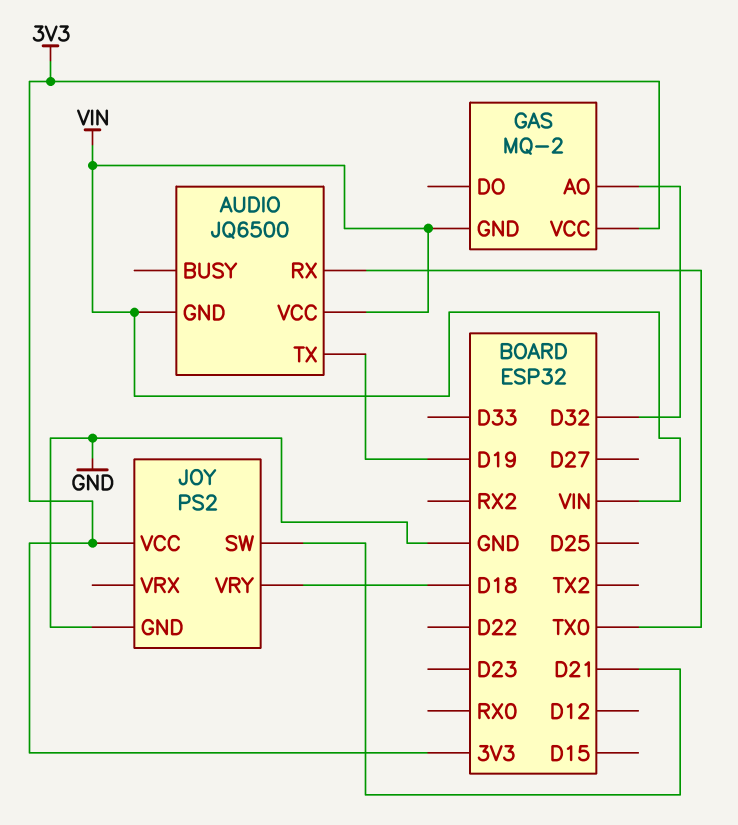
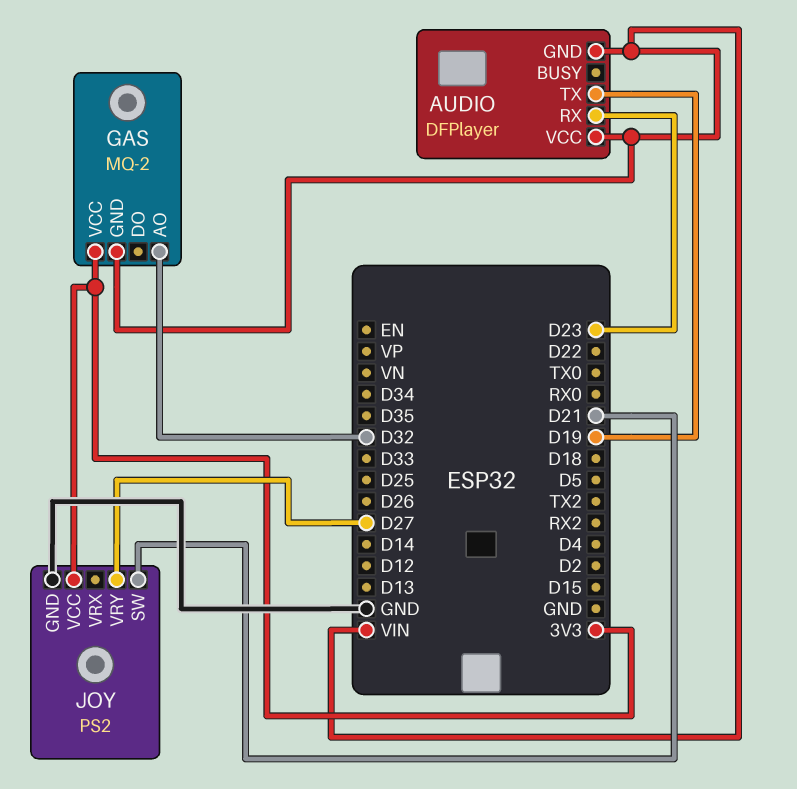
AUDIO: JQ6500 -> DFPlayer
AUDIO pin RX: TX0 -> D23
JOY pin VRY: D18 -> D27

